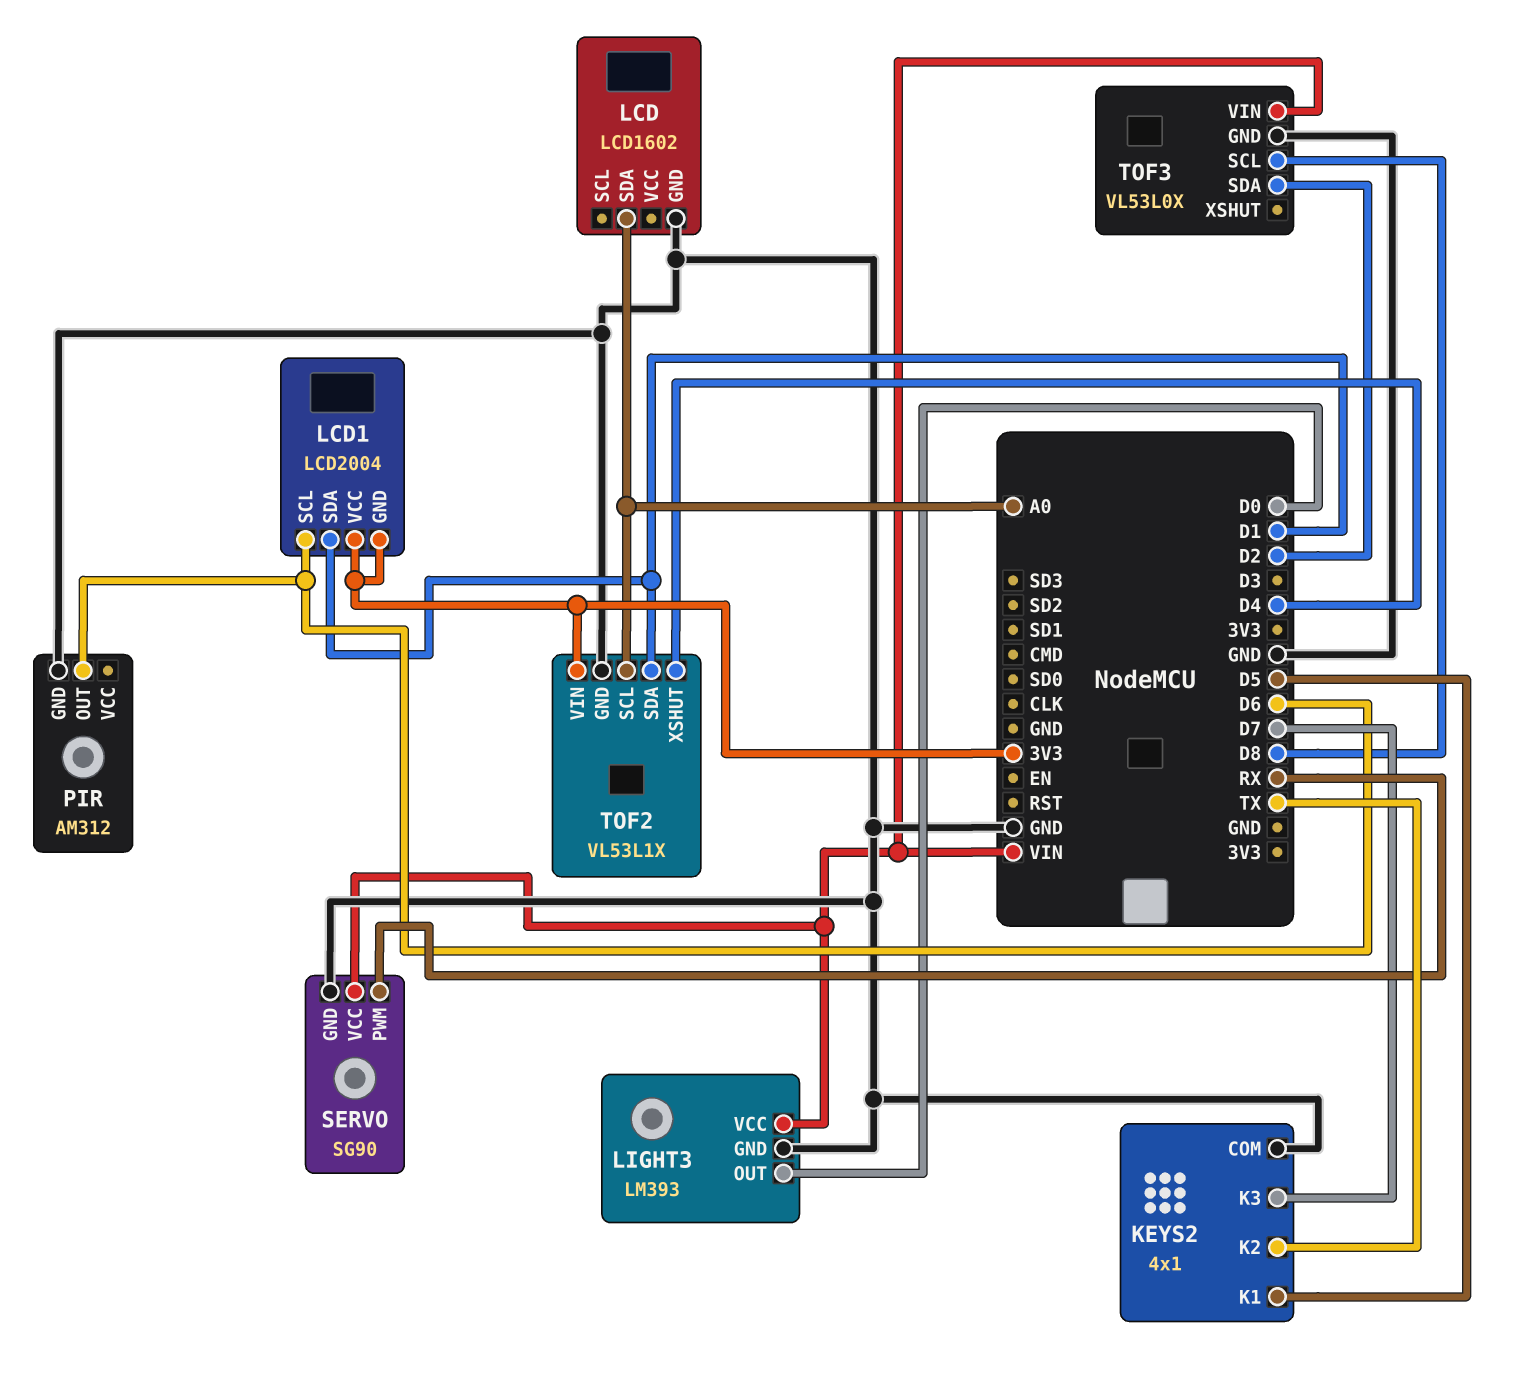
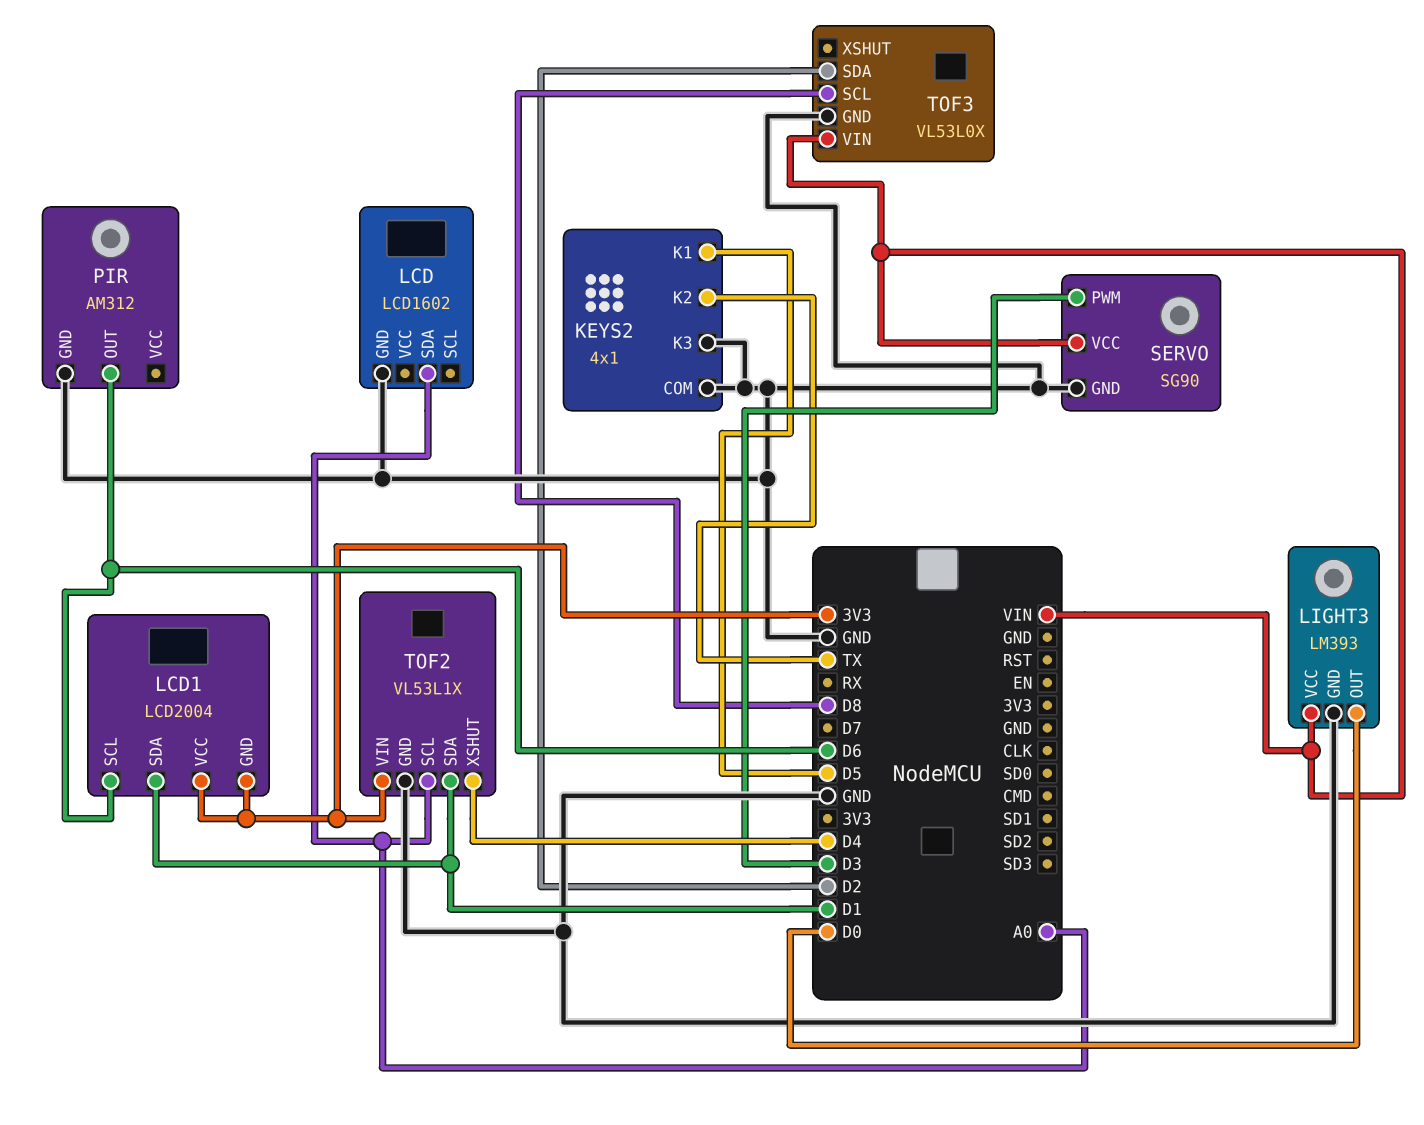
KEYS2 pin K3: D7 -> GND
SERVO pin PWM: RX -> D3

